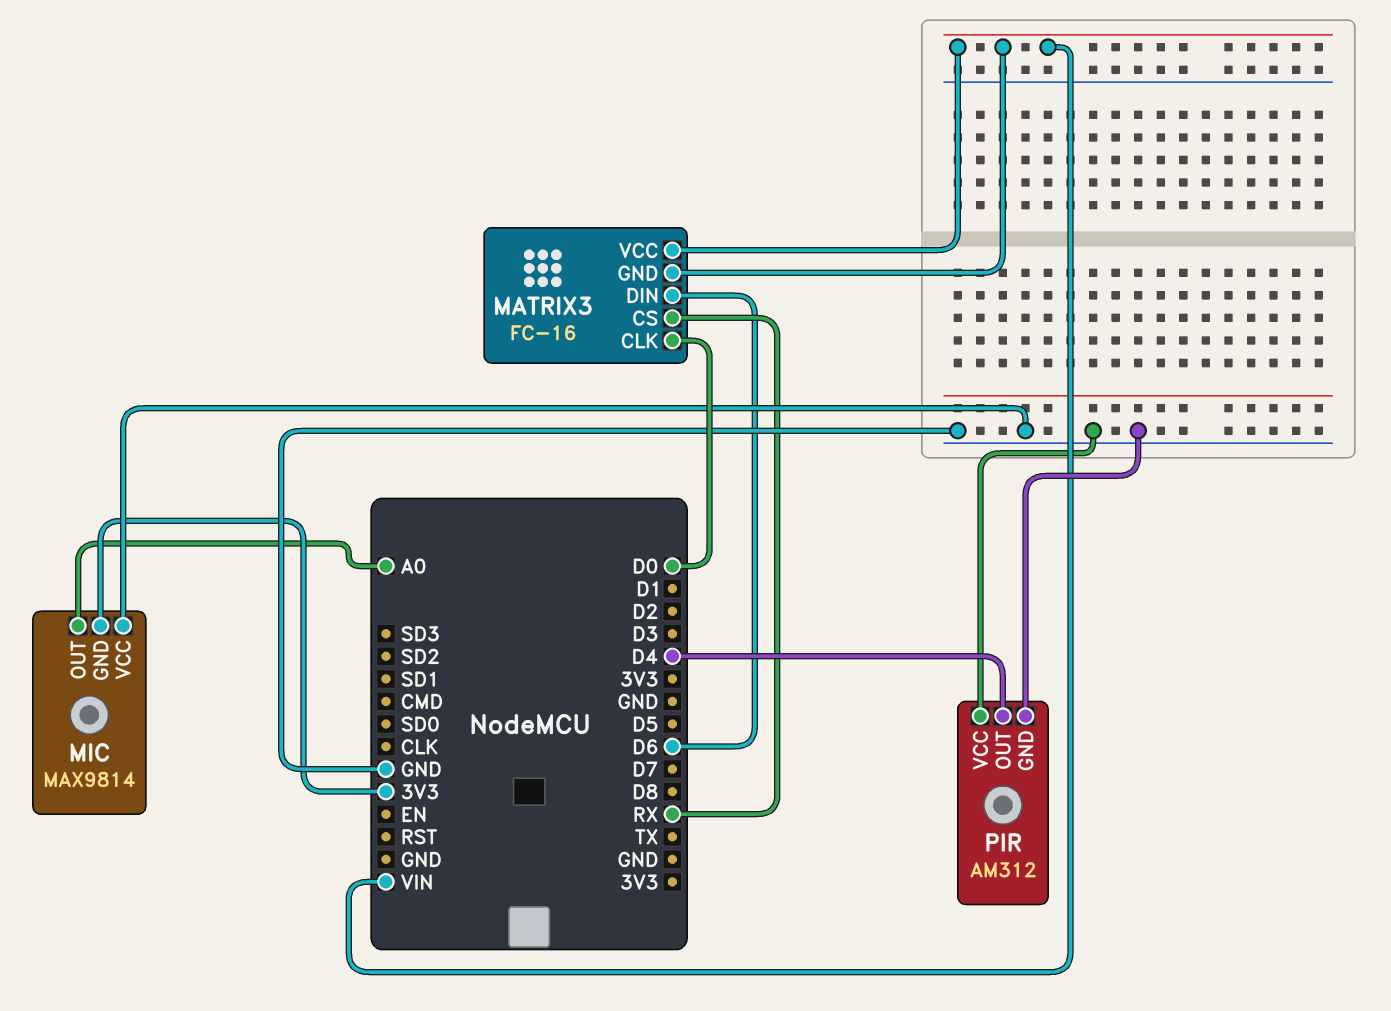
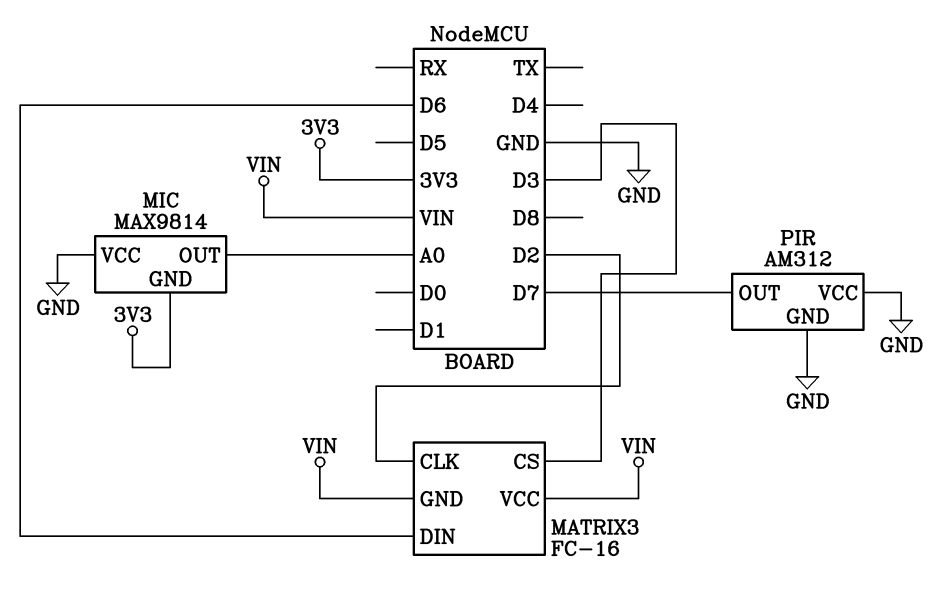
MATRIX3 pin CLK: D0 -> D2
MATRIX3 pin CS: RX -> D3
PIR pin OUT: D4 -> D7

